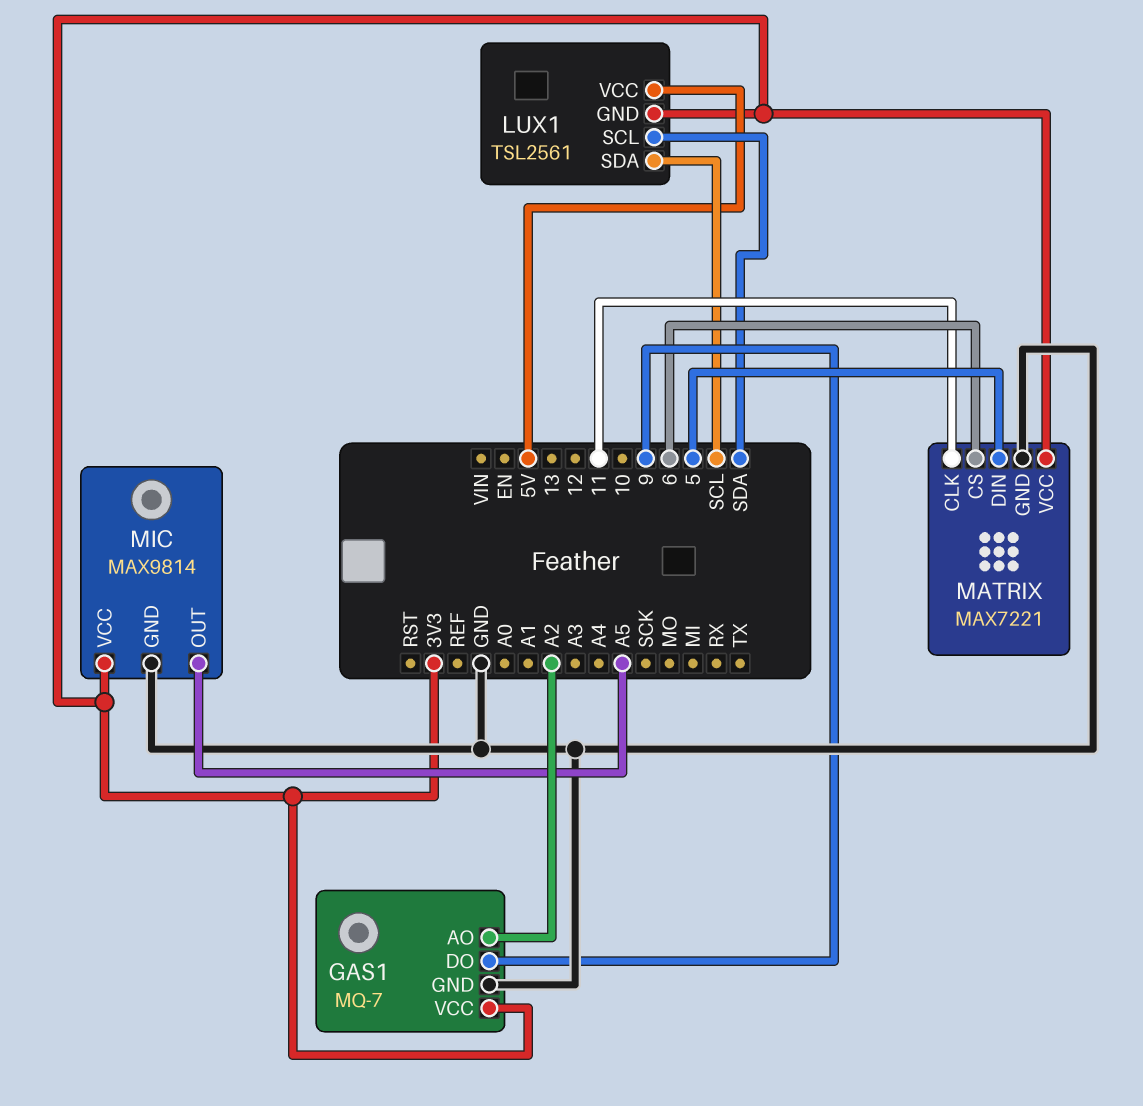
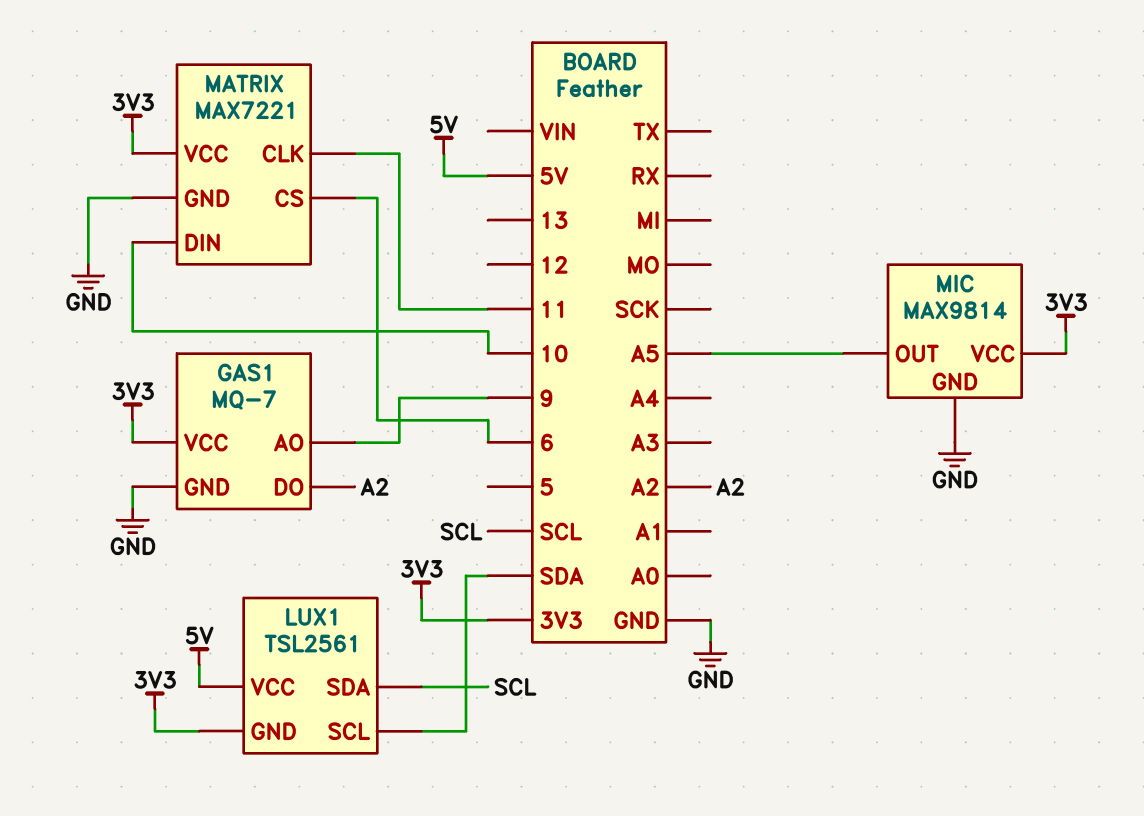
GAS1 pin AO: A2 -> 9
GAS1 pin DO: 9 -> A2
MATRIX pin DIN: 5 -> 10

